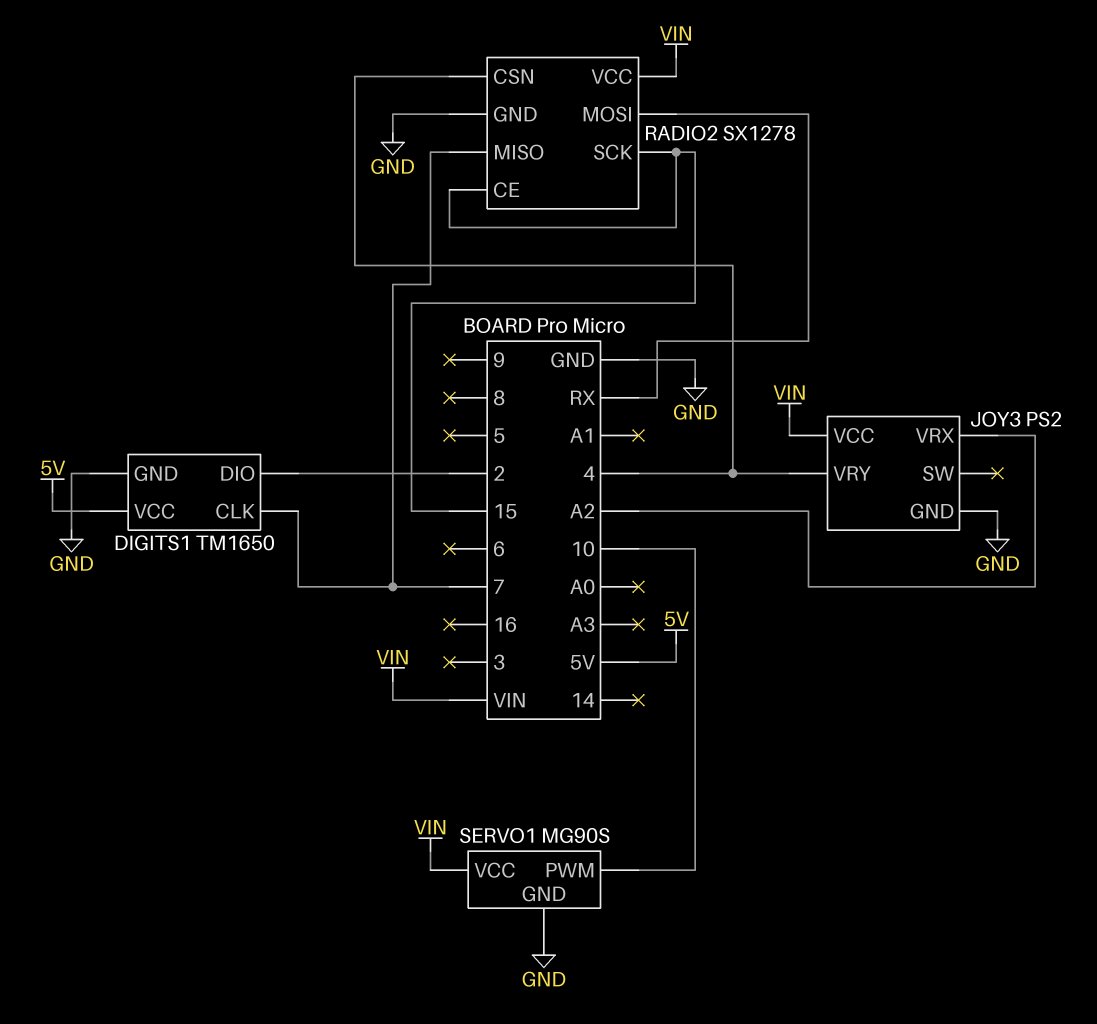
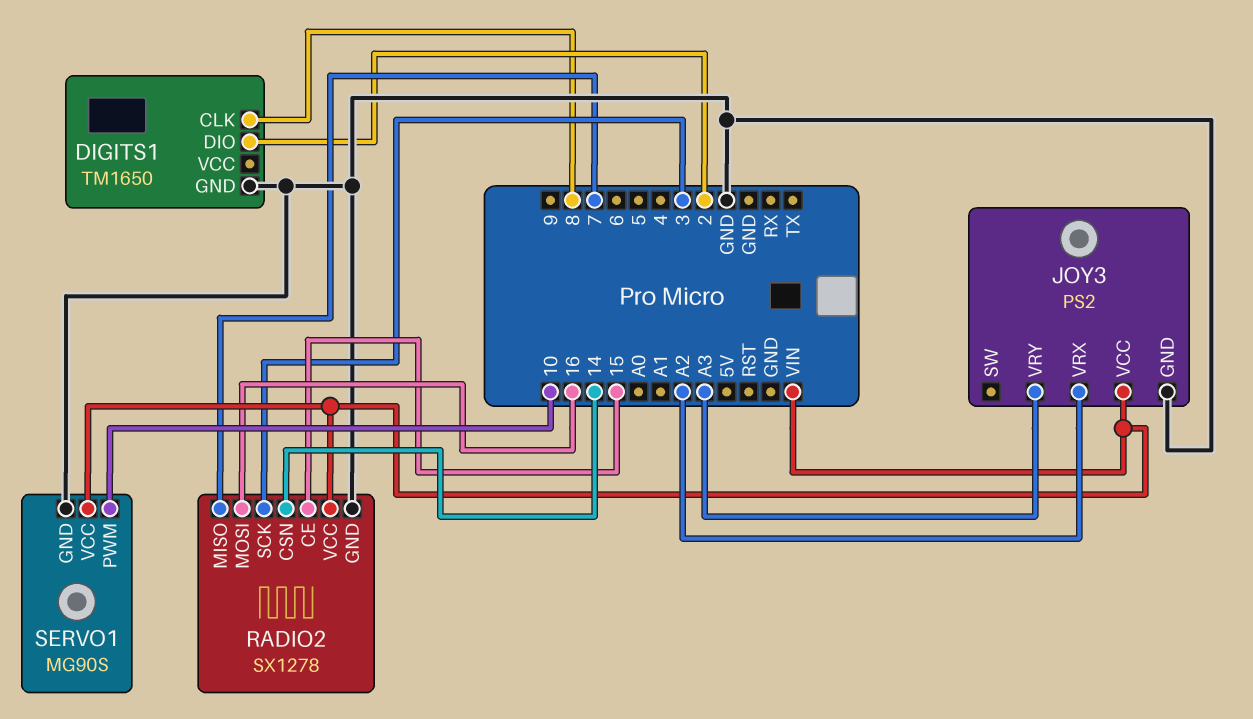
DIGITS1 pin CLK: 7 -> 8
DIGITS1 pin VCC: 5V -> none
JOY3 pin VRY: 4 -> A3
RADIO2 pin CSN: 4 -> 14
RADIO2 pin MOSI: RX -> 16
RADIO2 pin SCK: 15 -> 3

